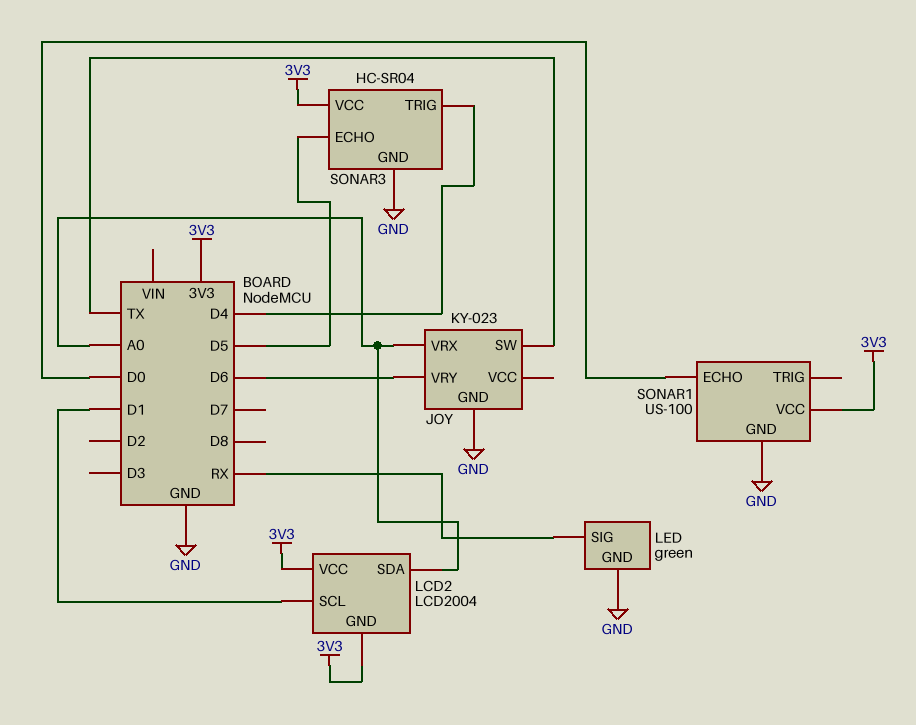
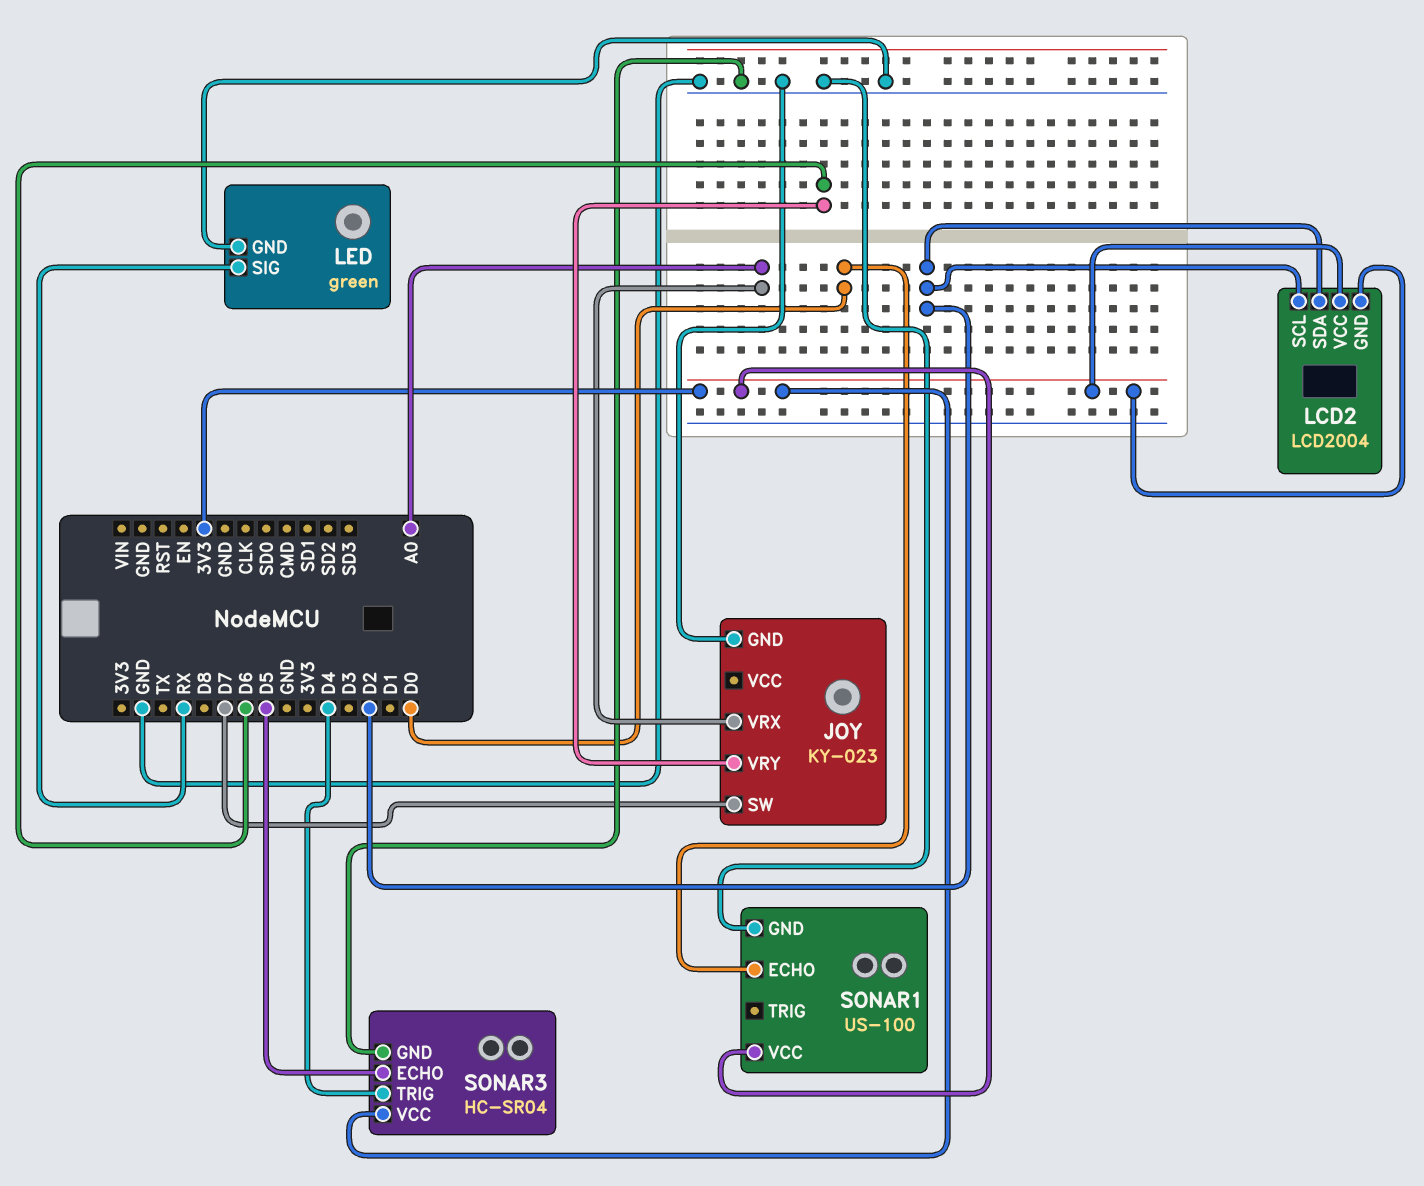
JOY pin SW: TX -> D7
LCD2 pin SCL: D1 -> D2
LCD2 pin SDA: A0 -> D2

